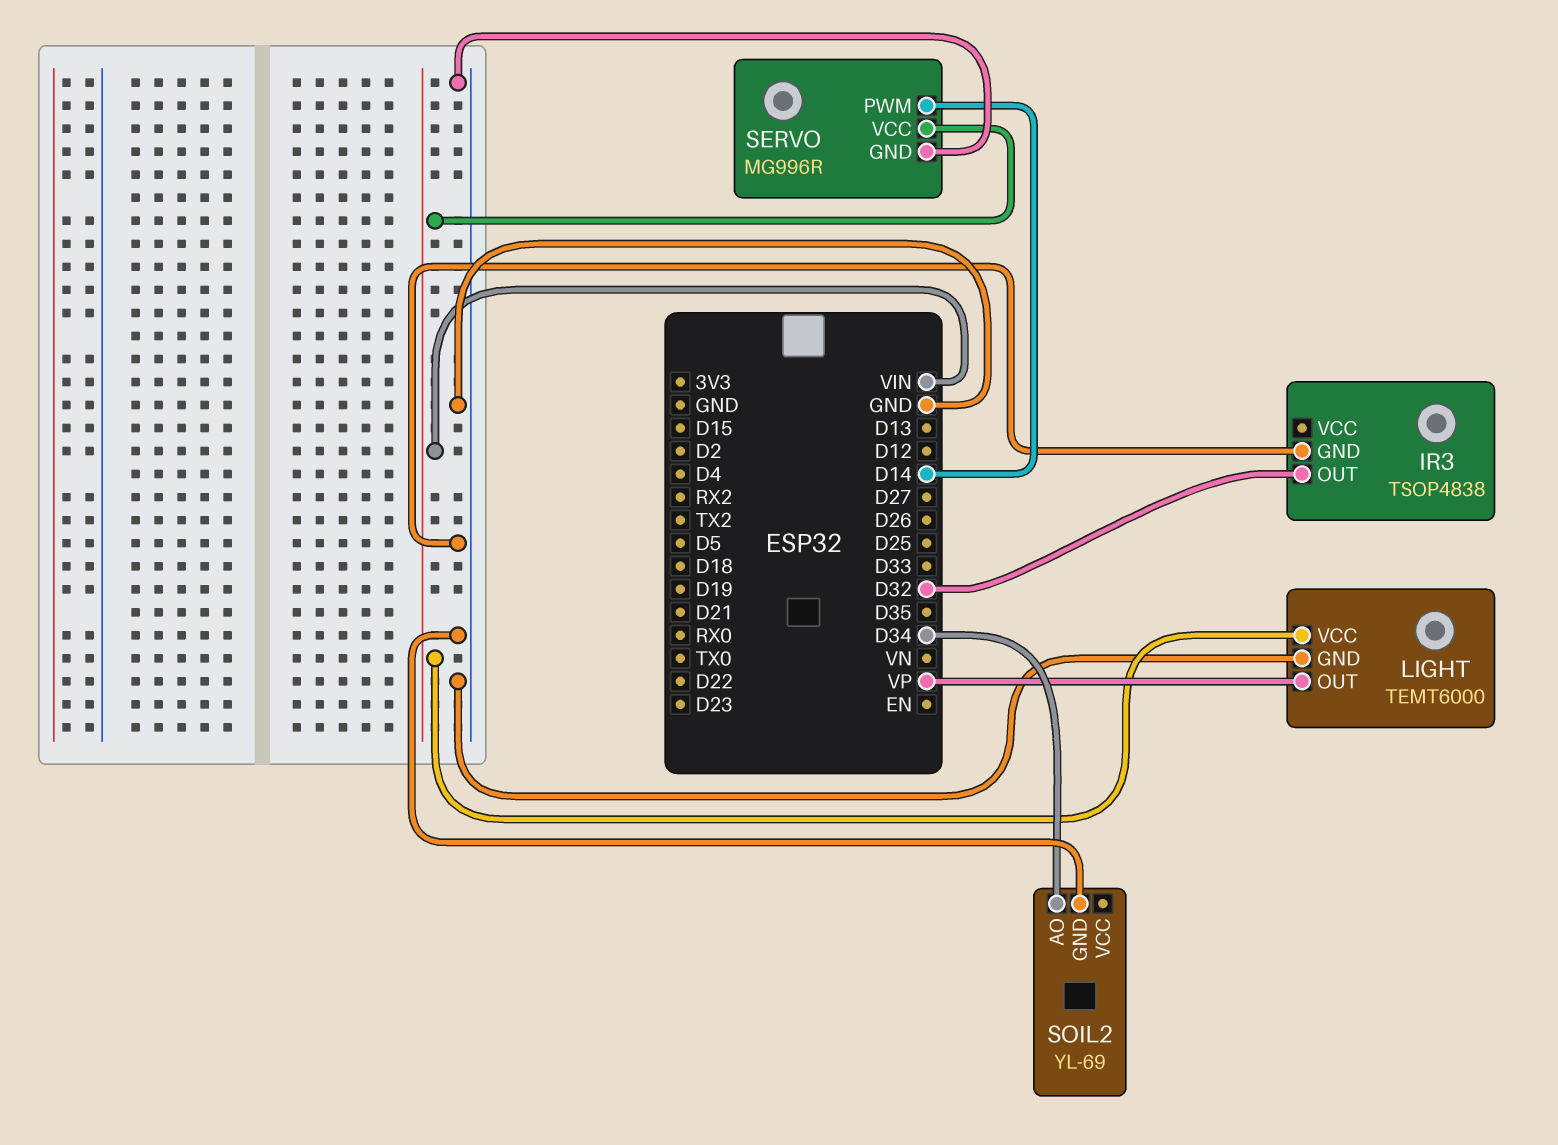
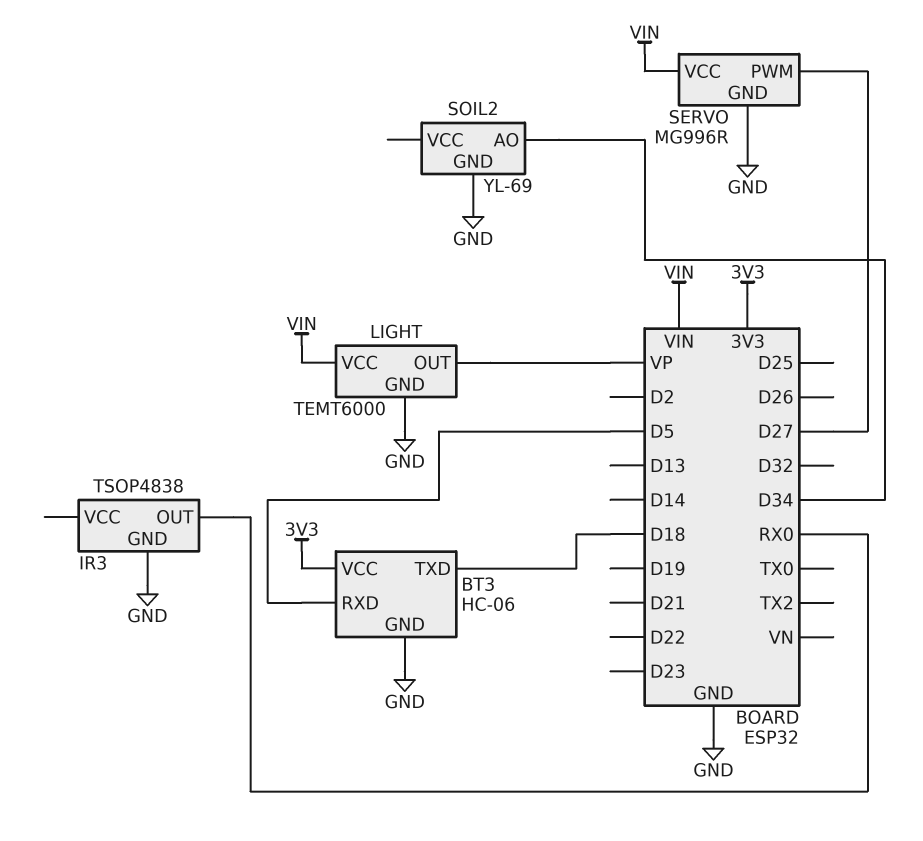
BT3: none -> HC-06
BT3 pin GND: none -> GND
BT3 pin RXD: none -> D5
BT3 pin TXD: none -> D18
BT3 pin VCC: none -> 3V3
IR3 pin OUT: D32 -> RX0
SERVO pin PWM: D14 -> D27

